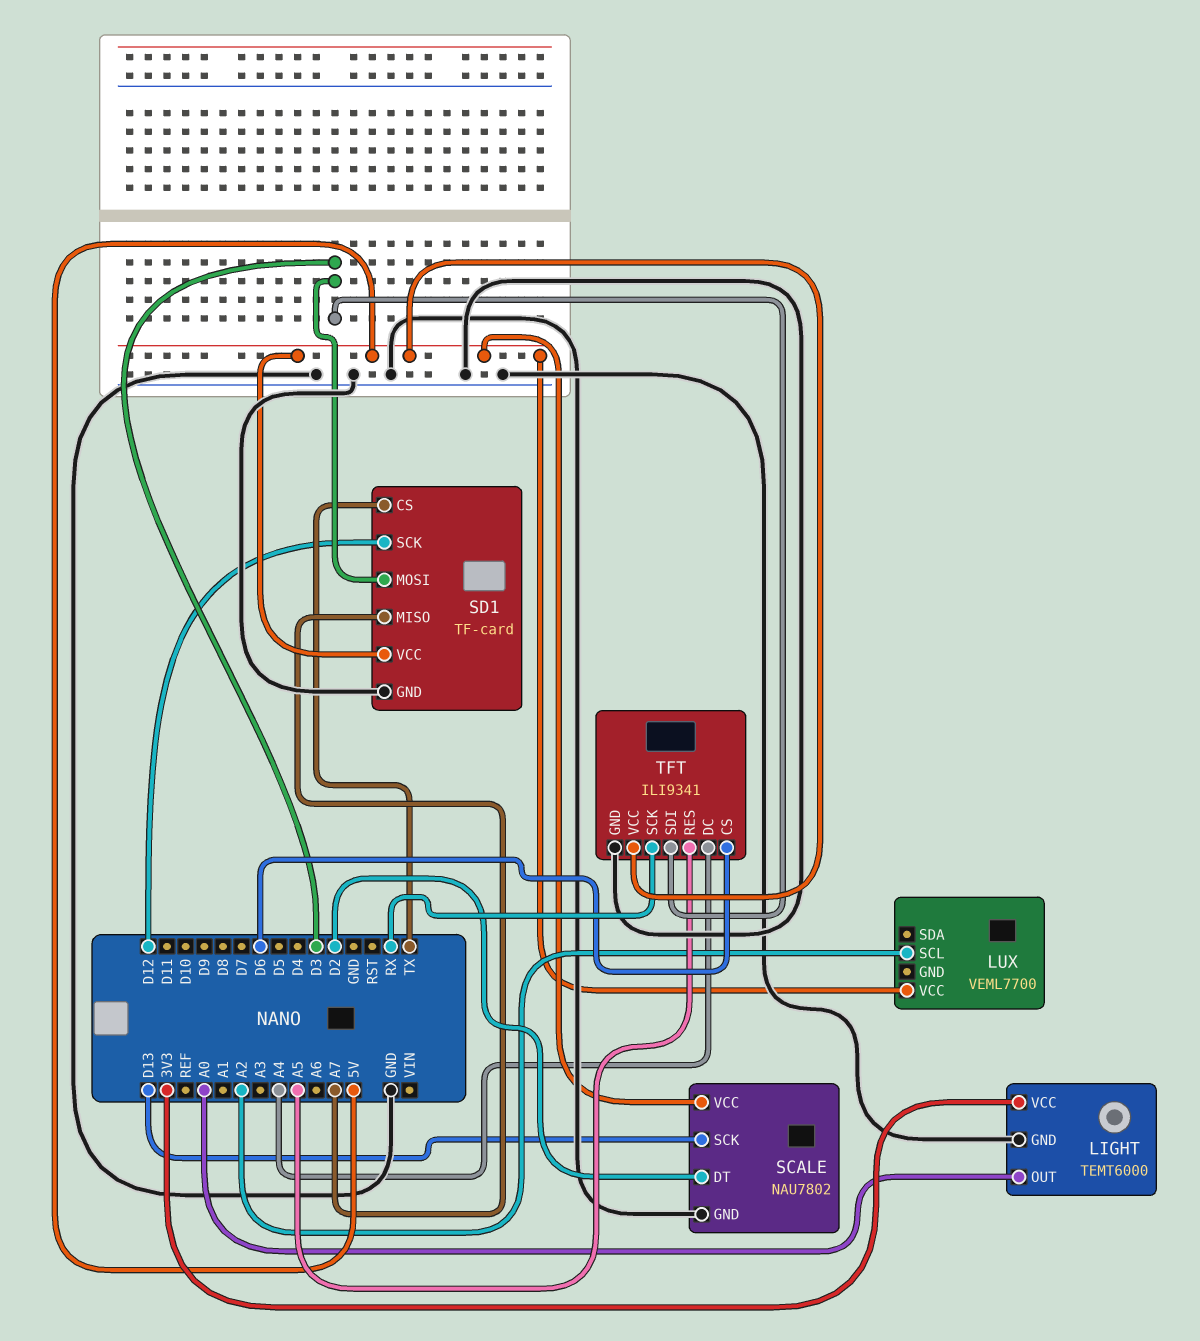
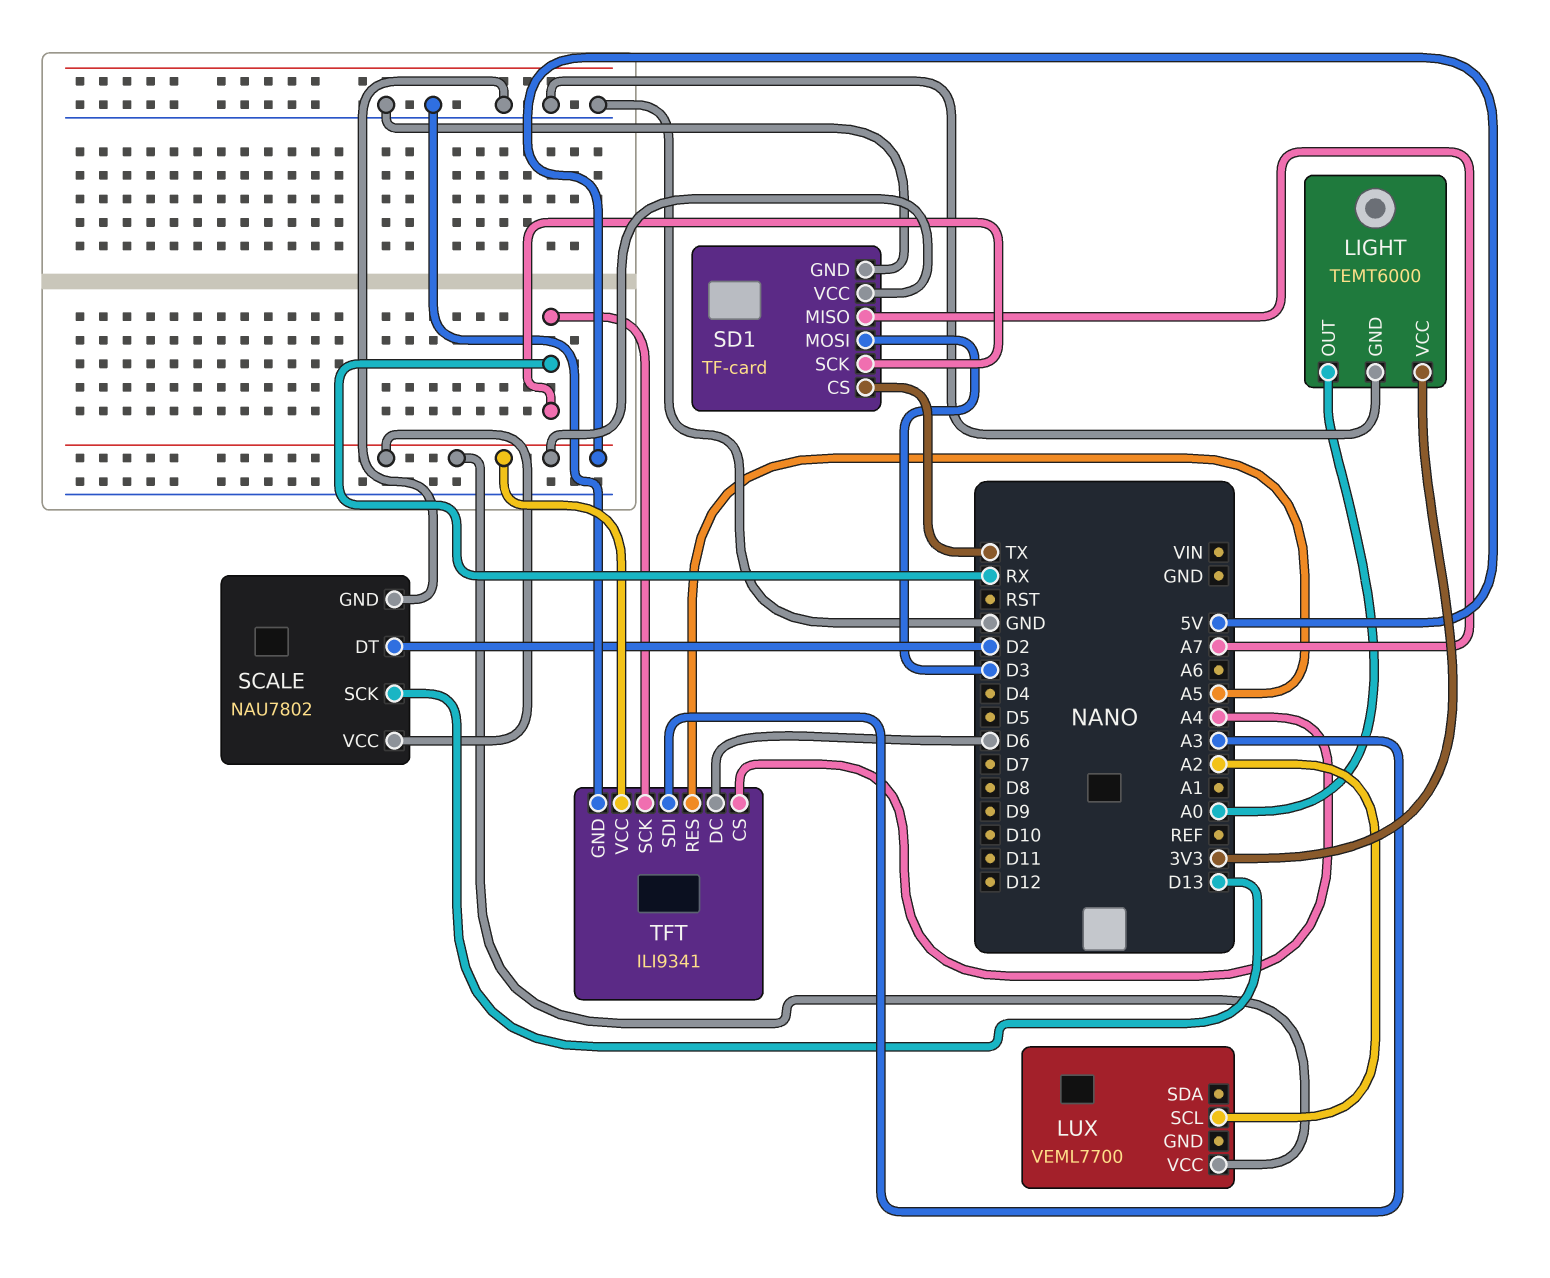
SD1 pin SCK: D12 -> RX
TFT pin CS: D6 -> A4
TFT pin DC: A4 -> D6
TFT pin SDI: D3 -> A3

